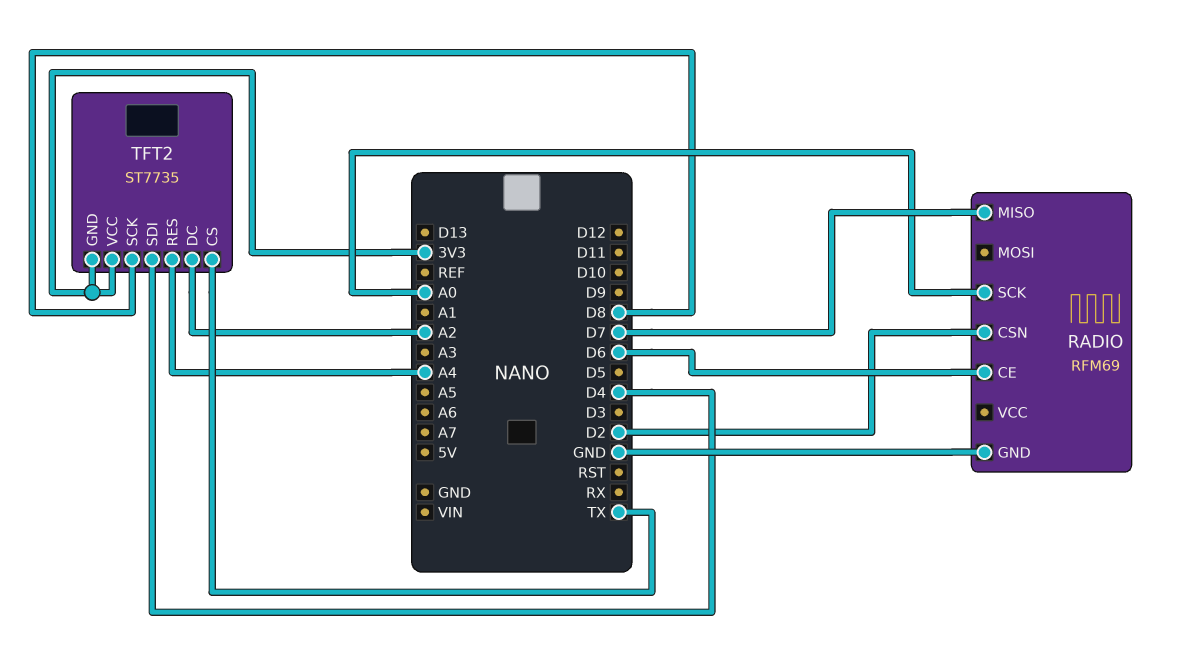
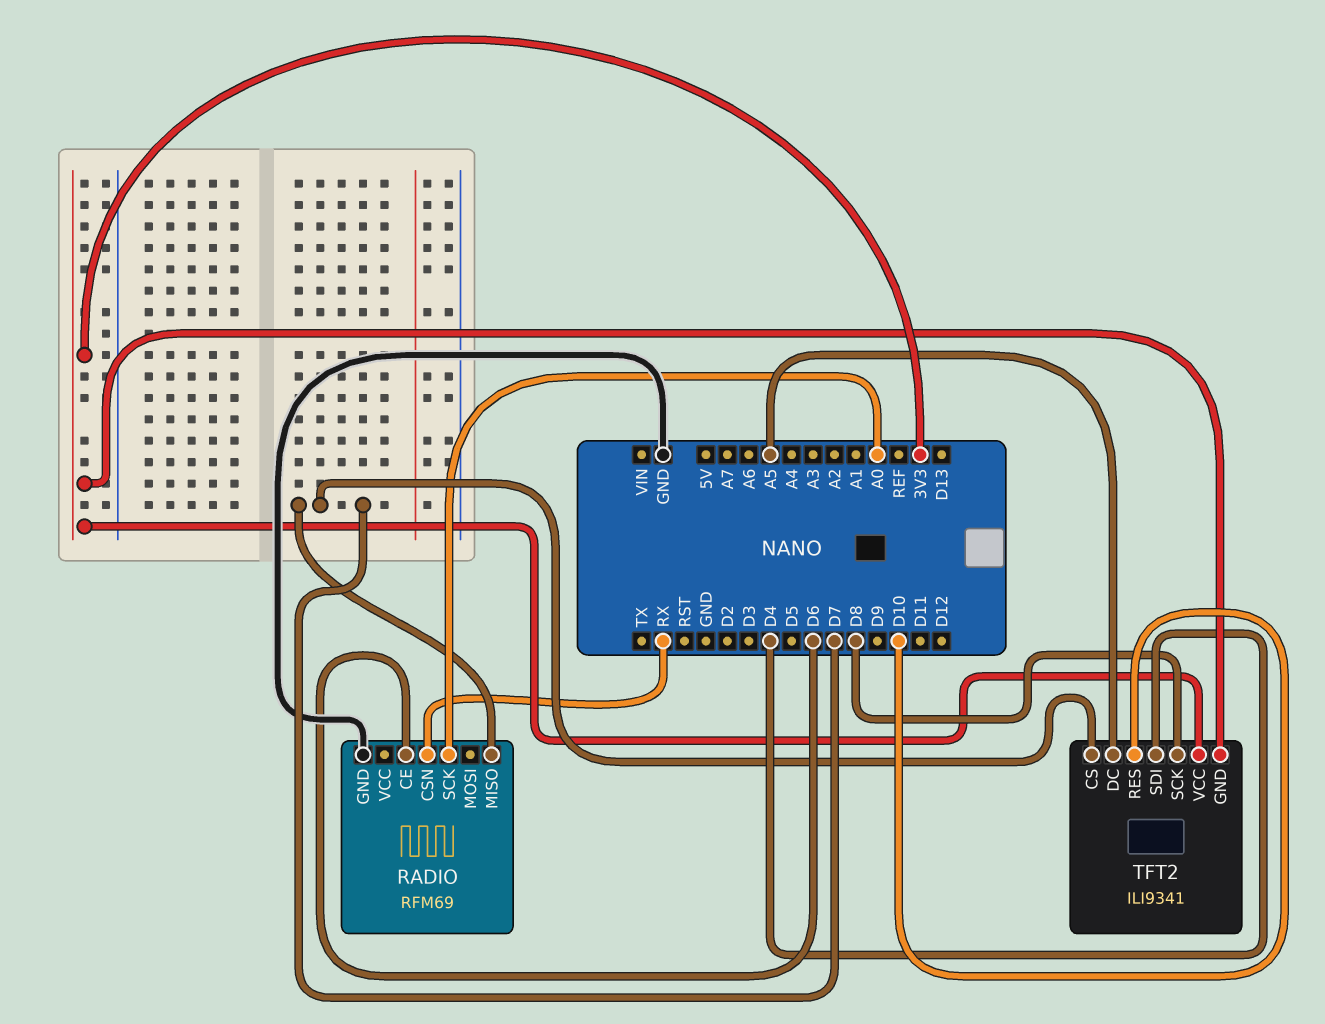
RADIO pin CSN: D2 -> RX
TFT2: ST7735 -> ILI9341
TFT2 pin CS: TX -> D7
TFT2 pin DC: A2 -> A5
TFT2 pin RES: A4 -> D10

